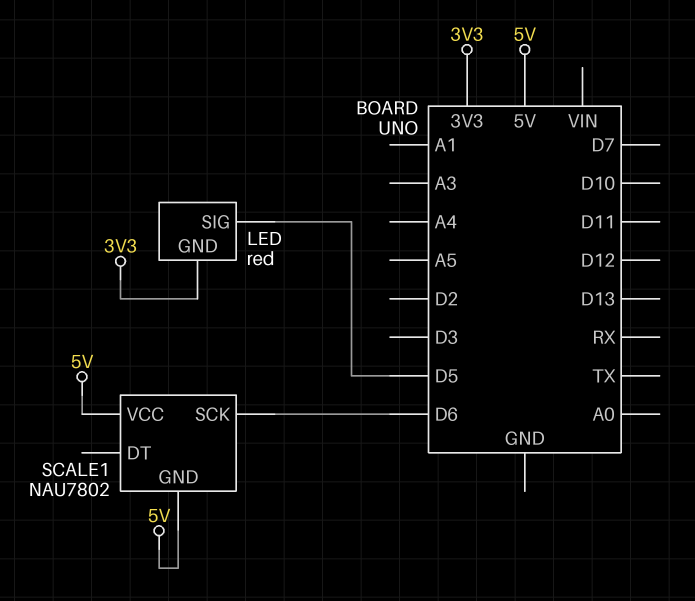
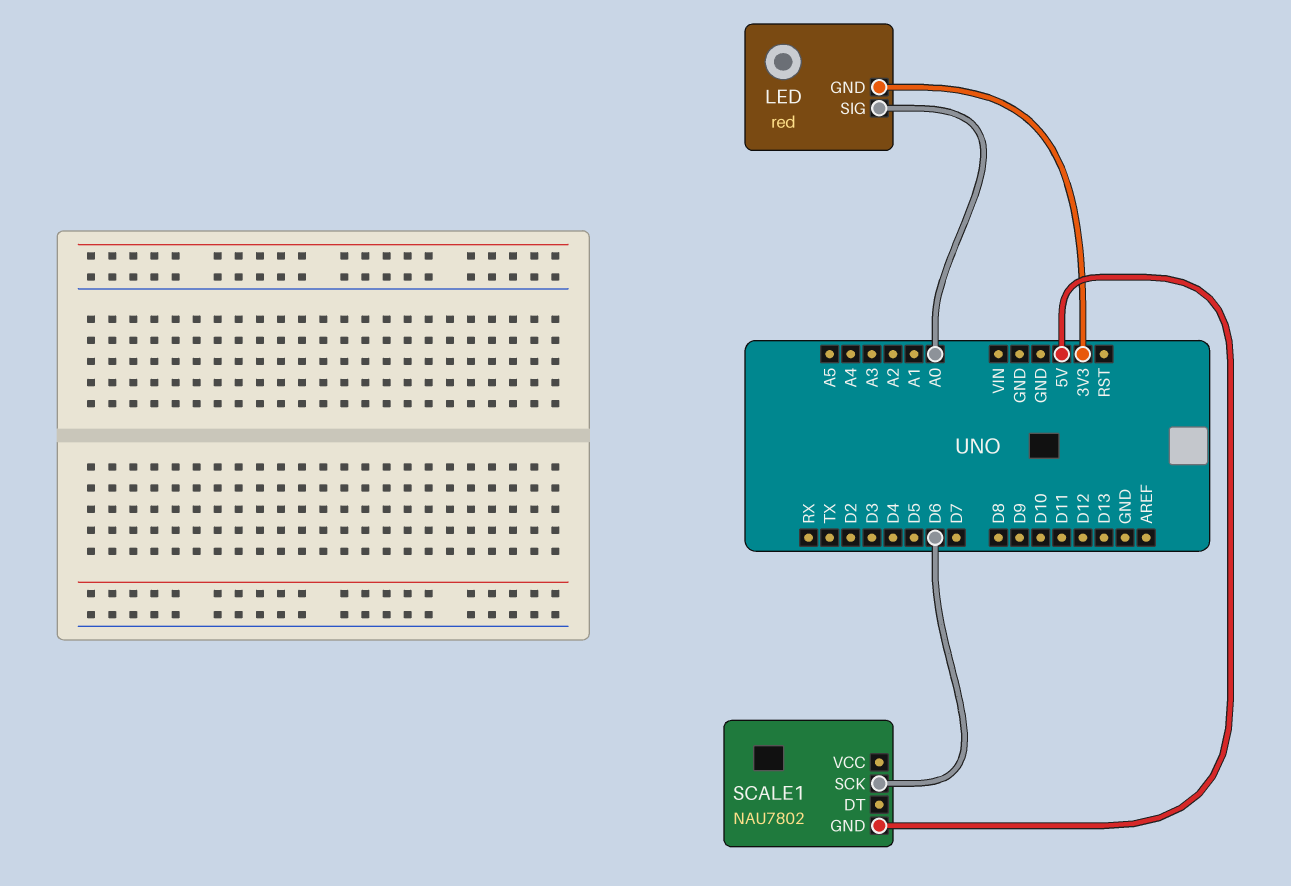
LED pin SIG: D5 -> A0
SCALE1 pin VCC: 5V -> none

